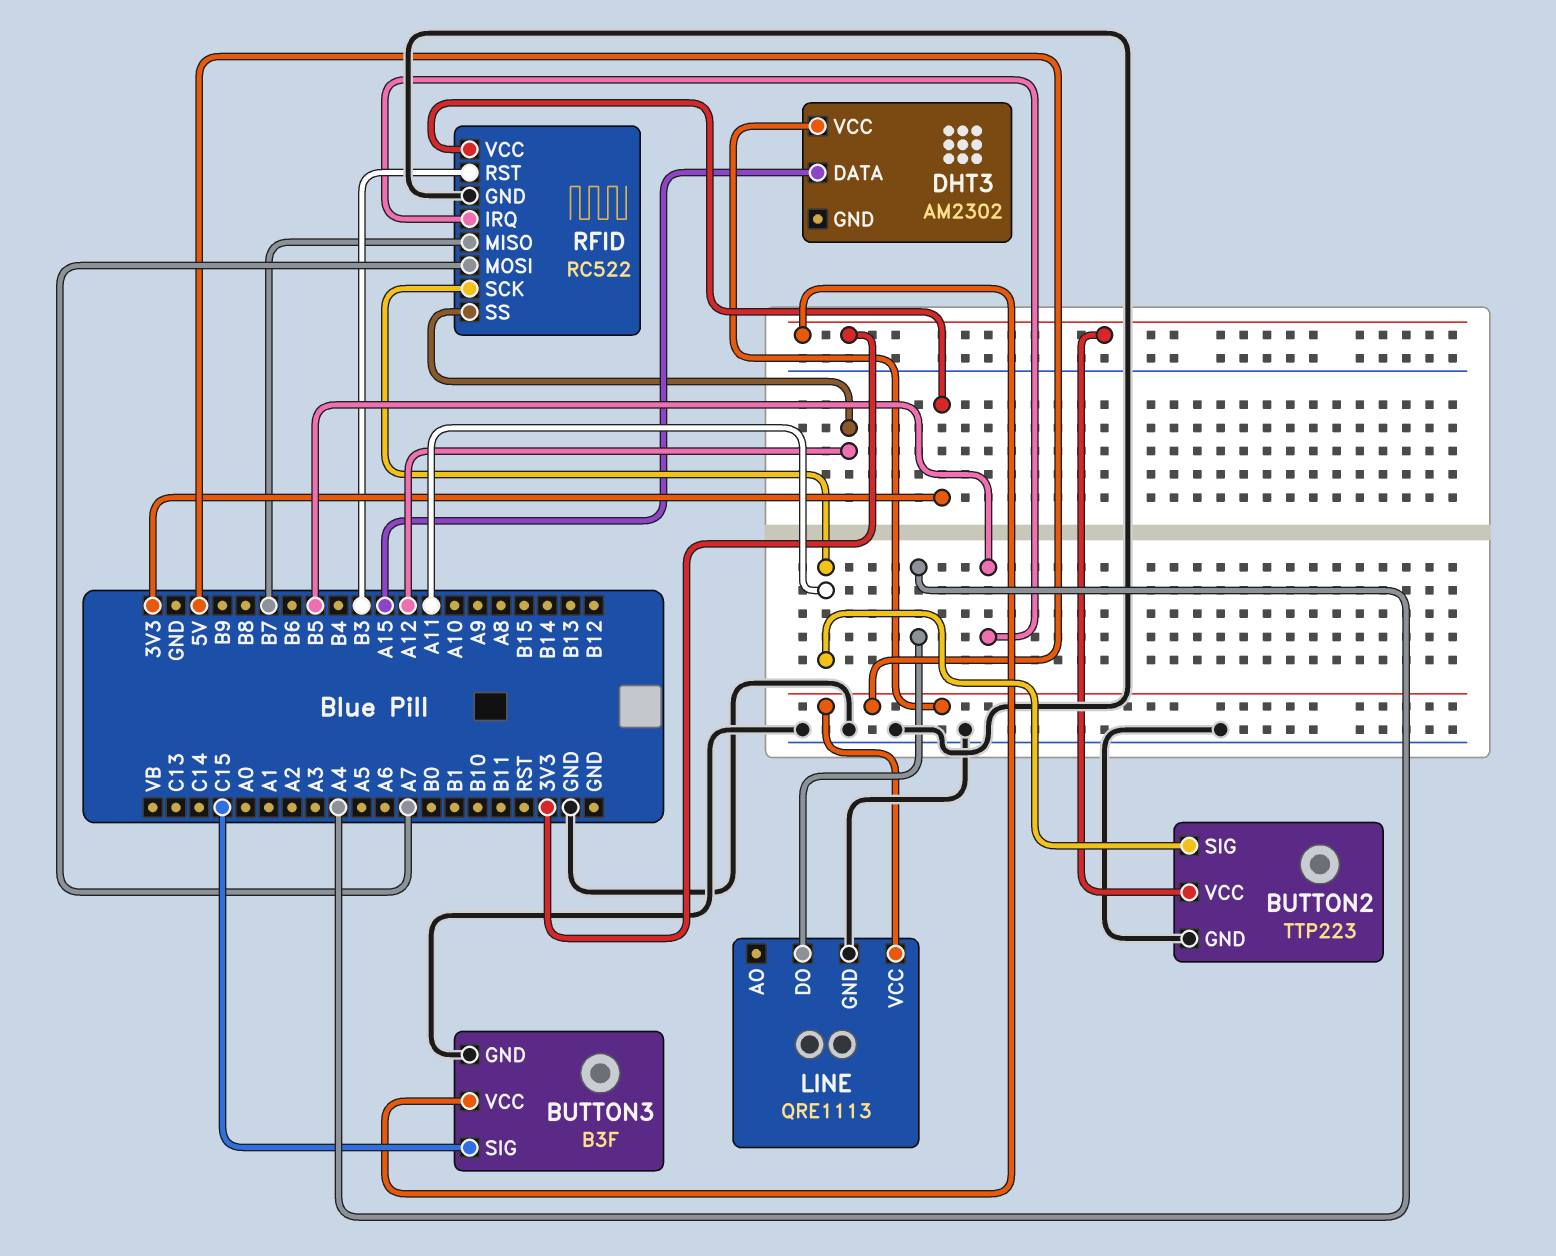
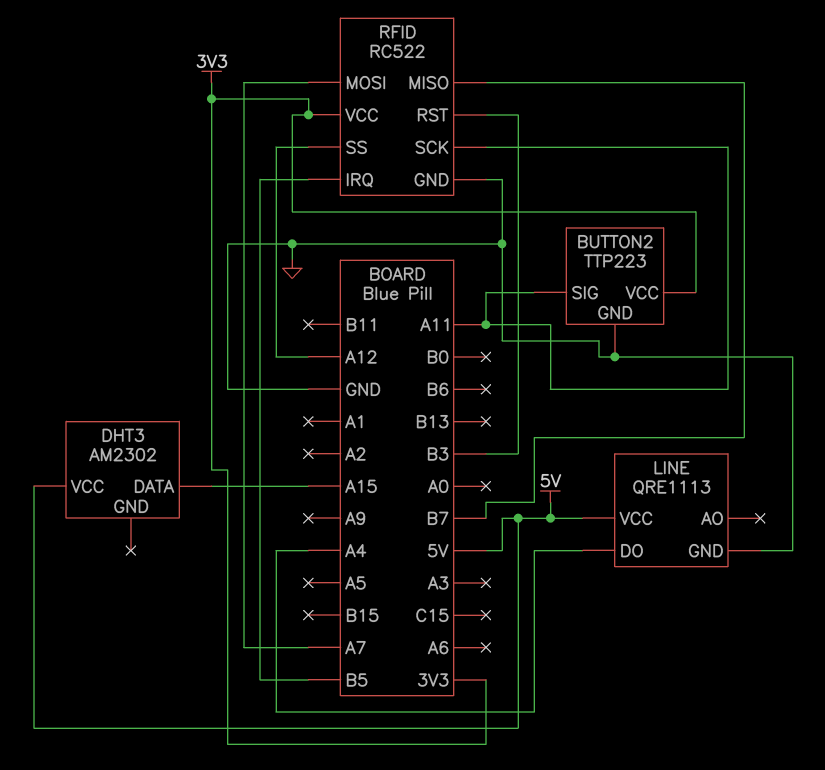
BUTTON3: B3F -> none
BUTTON3 pin GND: GND -> none
BUTTON3 pin SIG: C15 -> none
BUTTON3 pin VCC: 3V3 -> none

